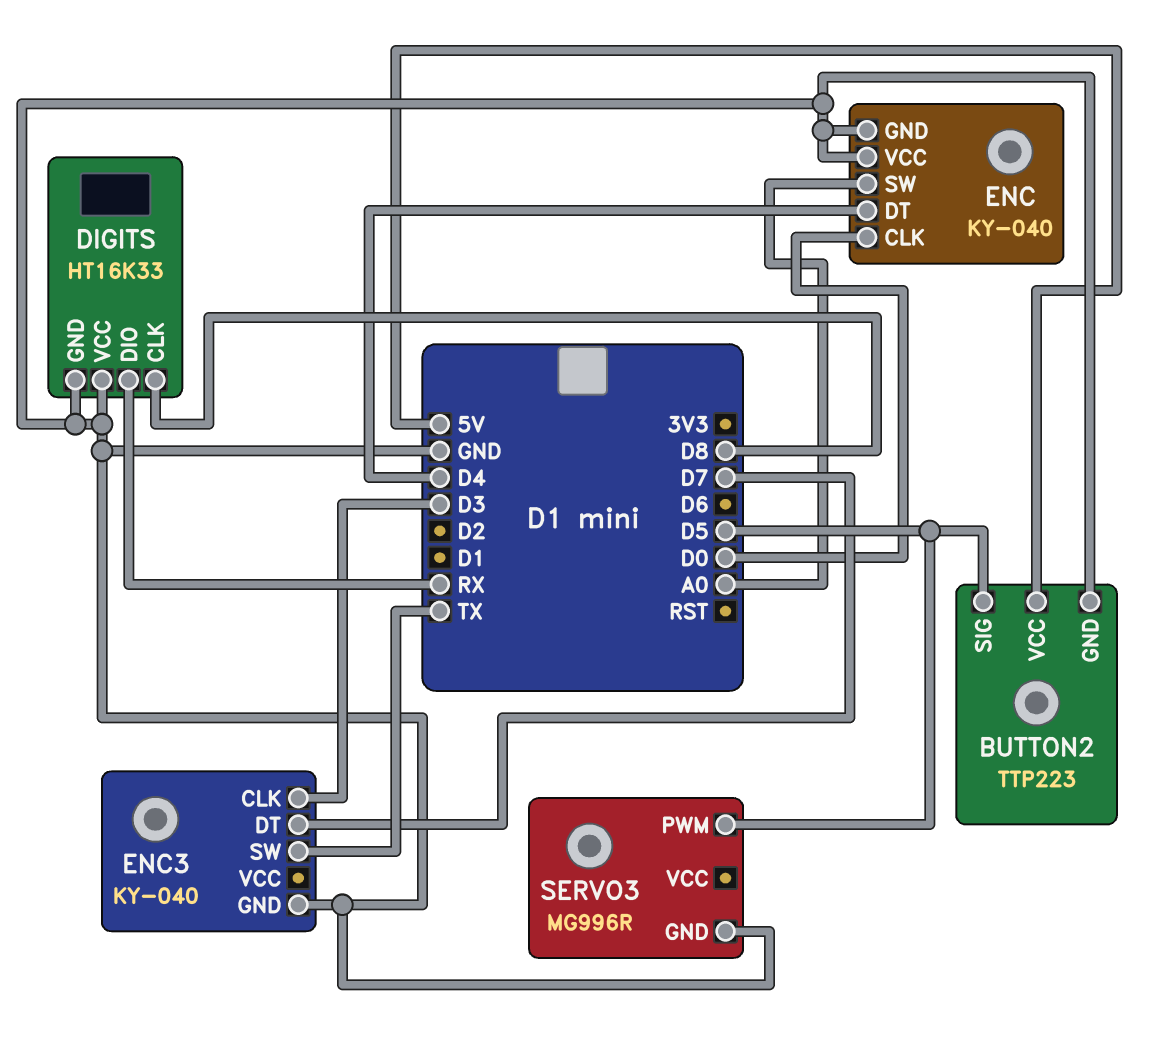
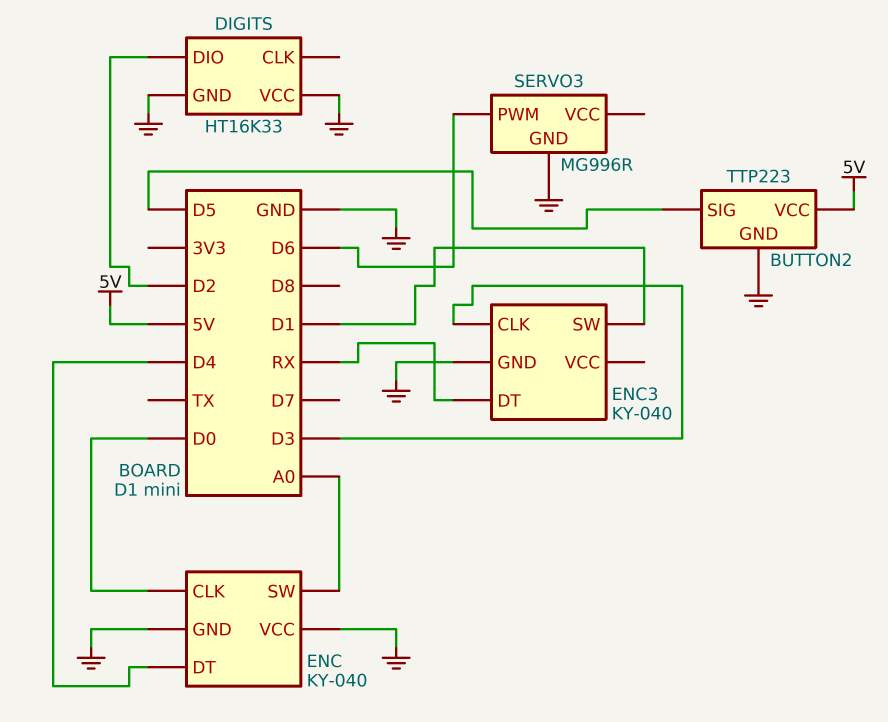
DIGITS pin CLK: D8 -> none
DIGITS pin DIO: RX -> D2
ENC3 pin DT: D7 -> RX
ENC3 pin SW: TX -> D1
SERVO3 pin PWM: D5 -> D6

